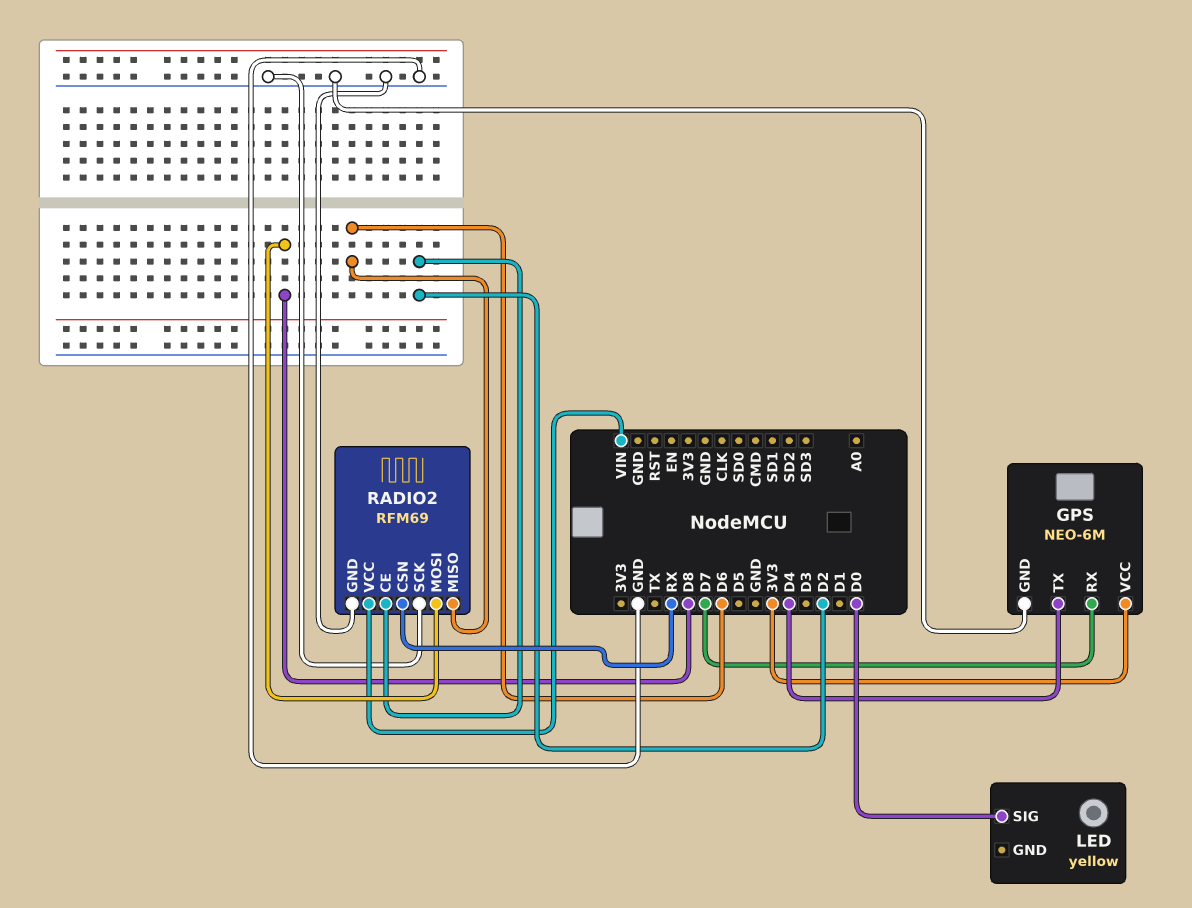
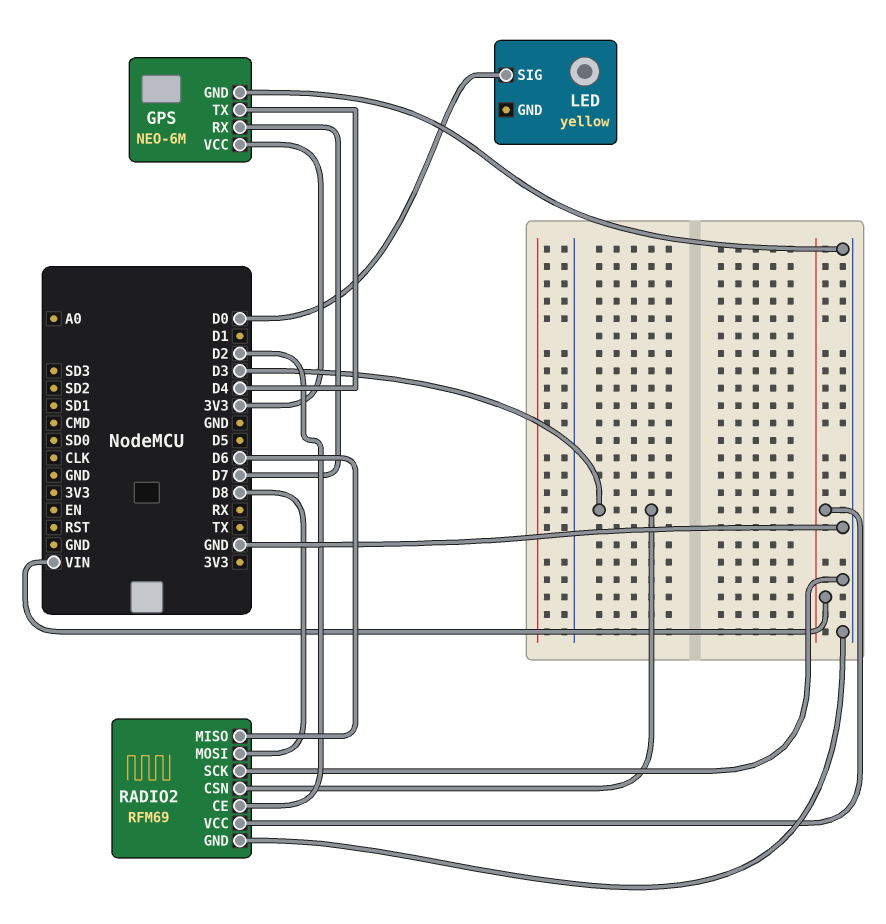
RADIO2 pin CSN: RX -> D3

